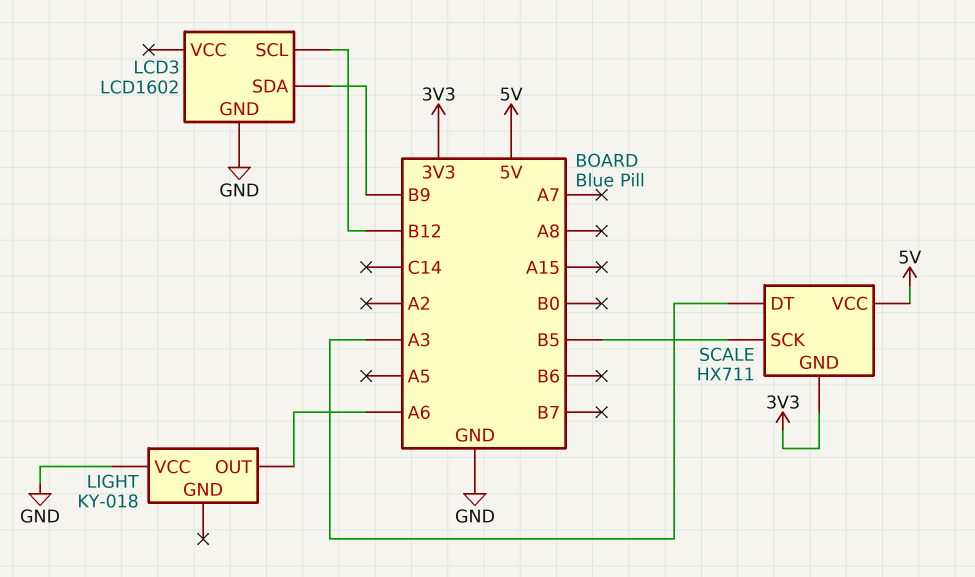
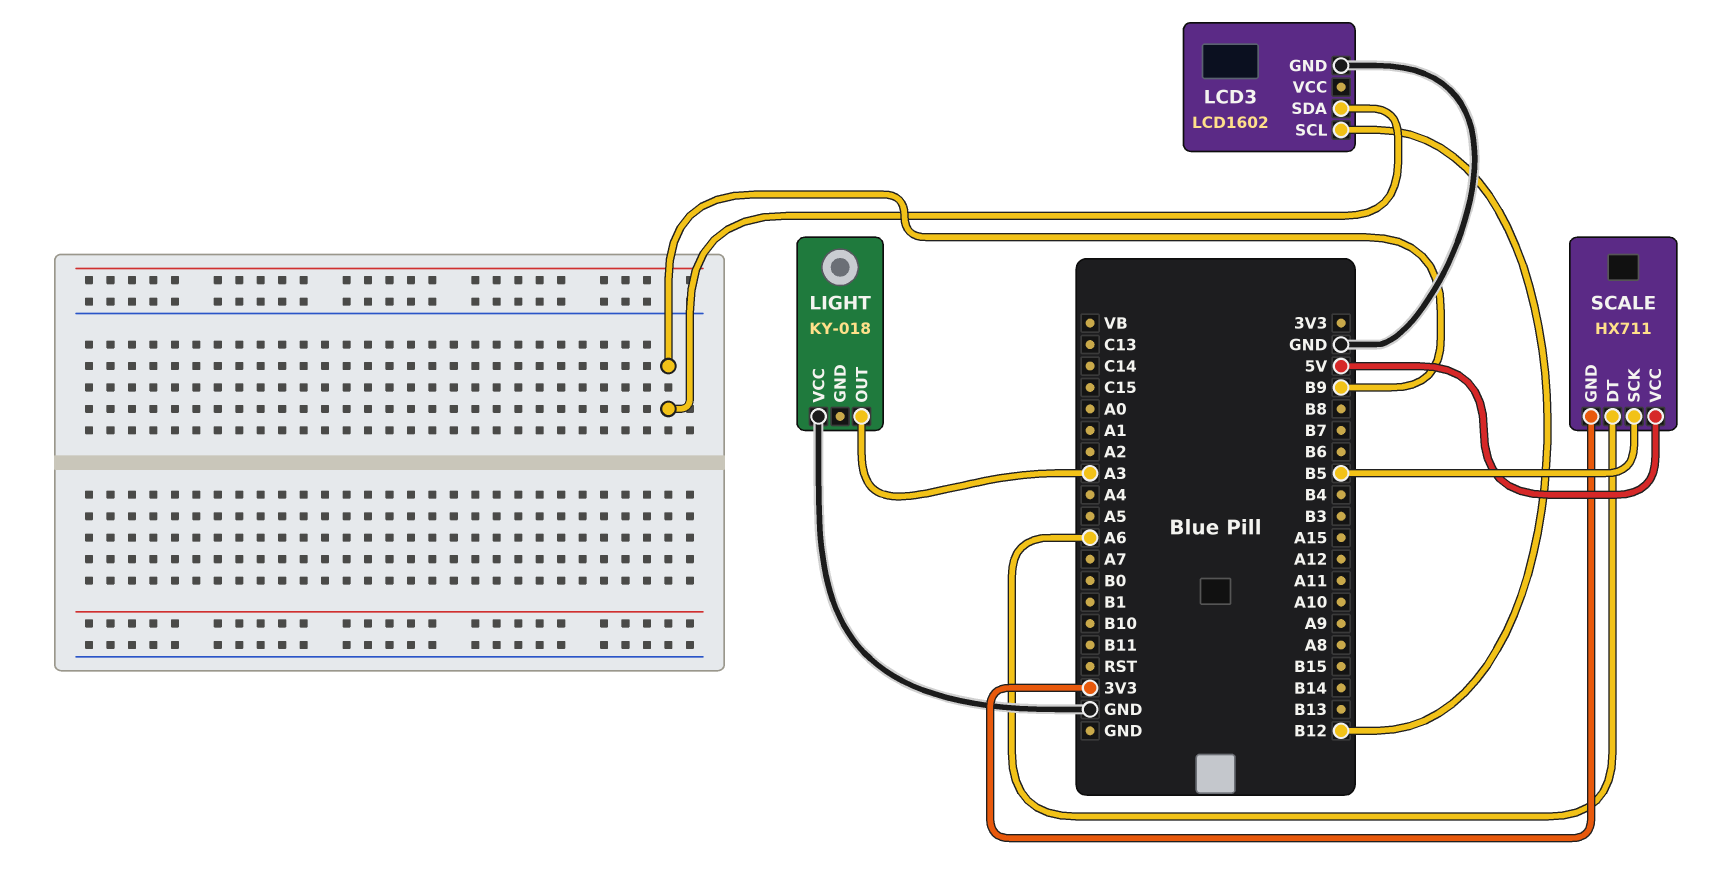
LIGHT pin OUT: A6 -> A3
SCALE pin DT: A3 -> A6

